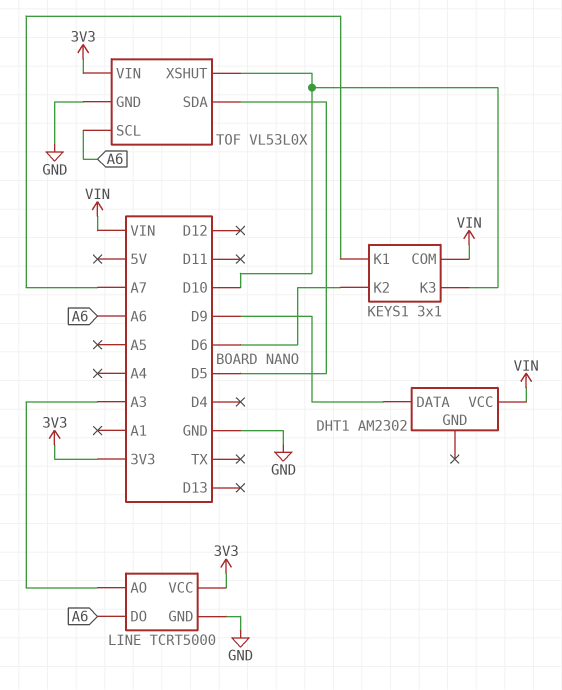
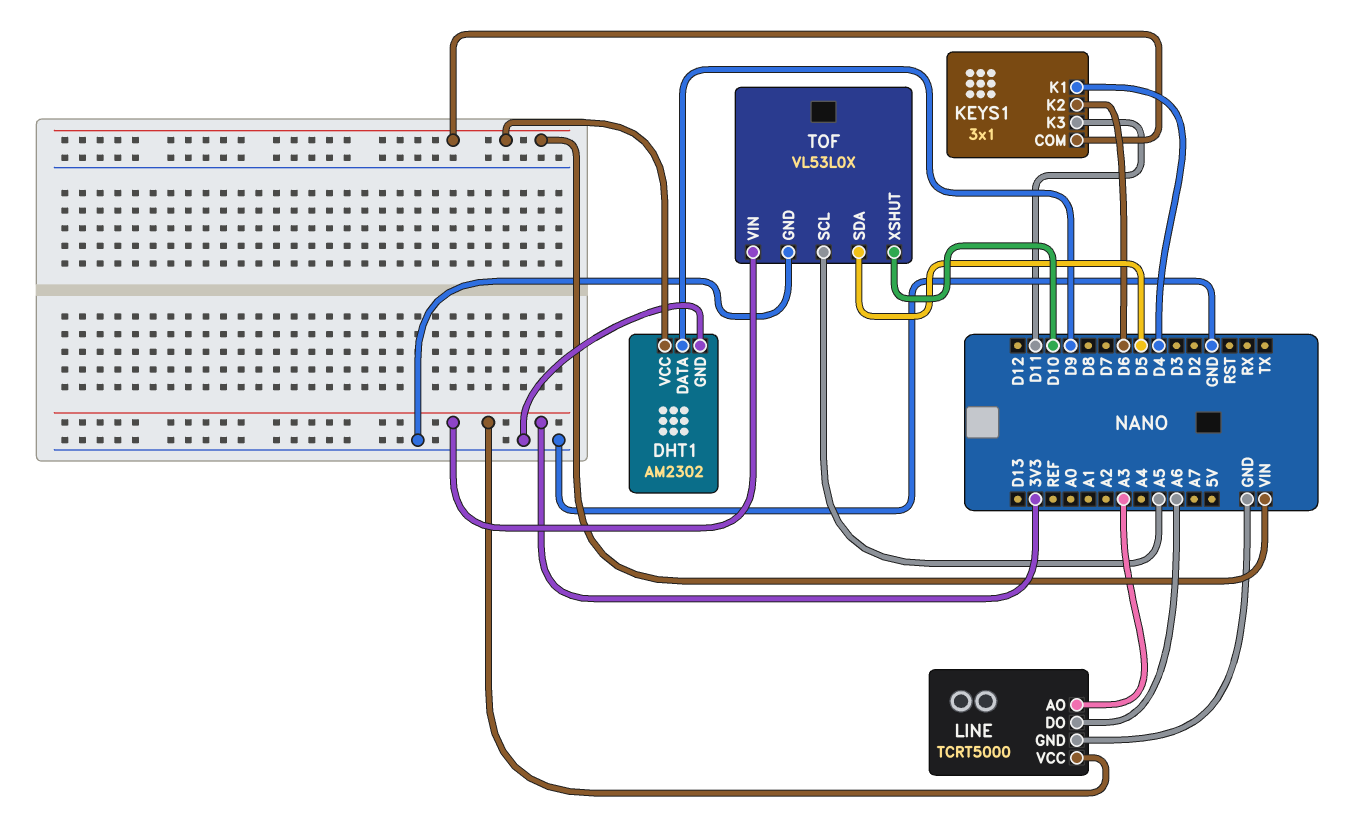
DHT1 pin GND: none -> GND
KEYS1 pin K1: A7 -> D4
KEYS1 pin K3: D10 -> D11
TOF pin SCL: A6 -> A5

